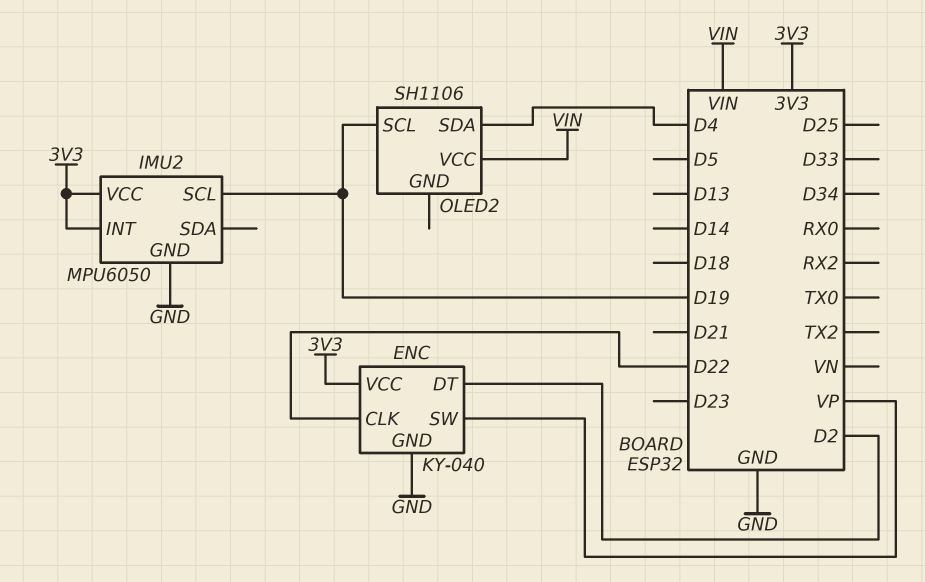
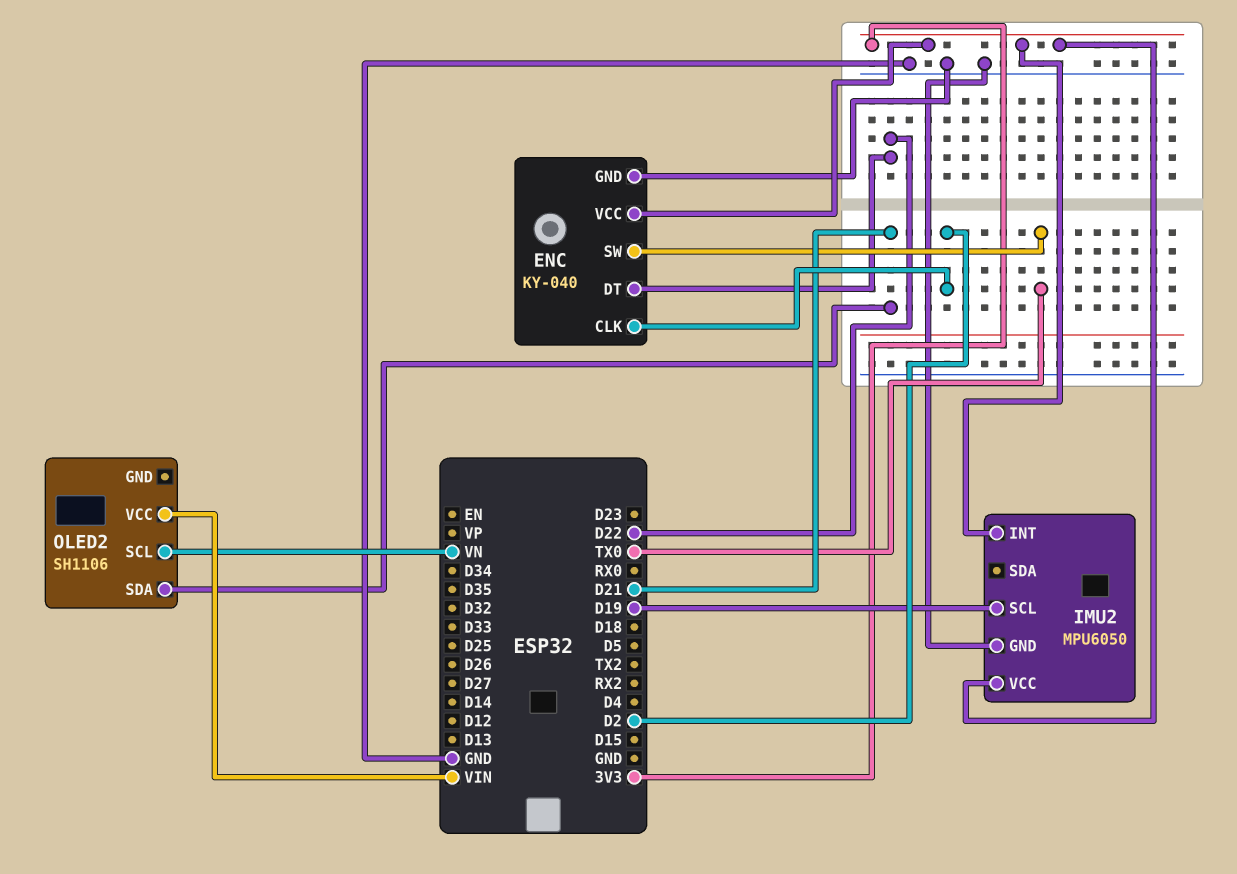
ENC pin CLK: D22 -> D2
ENC pin DT: D2 -> D22
ENC pin SW: VP -> TX0
OLED2 pin SCL: D19 -> VN
OLED2 pin SDA: D4 -> D21

